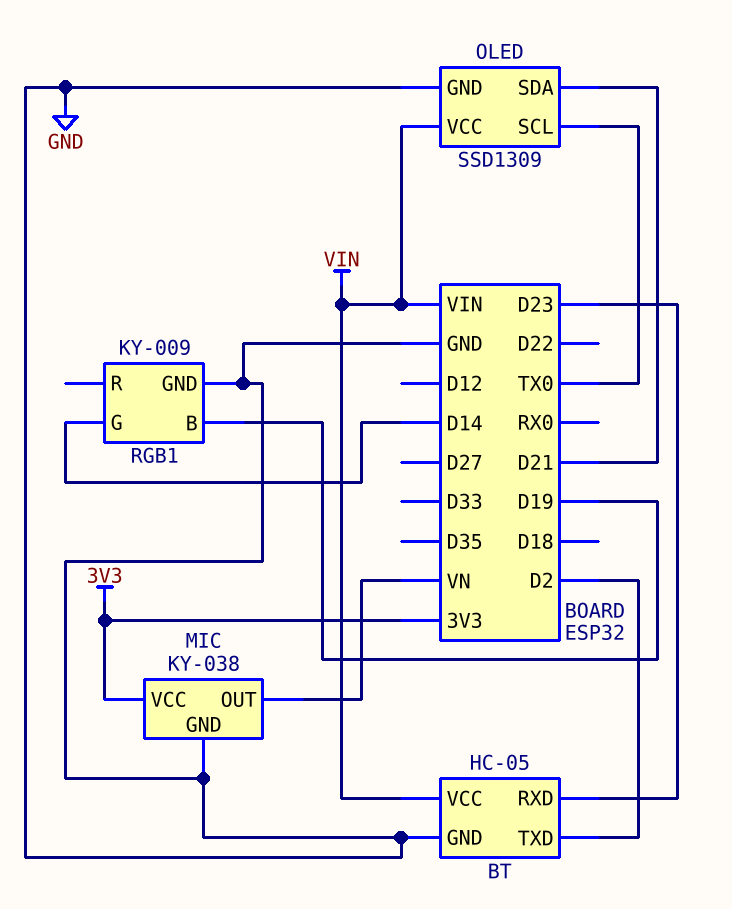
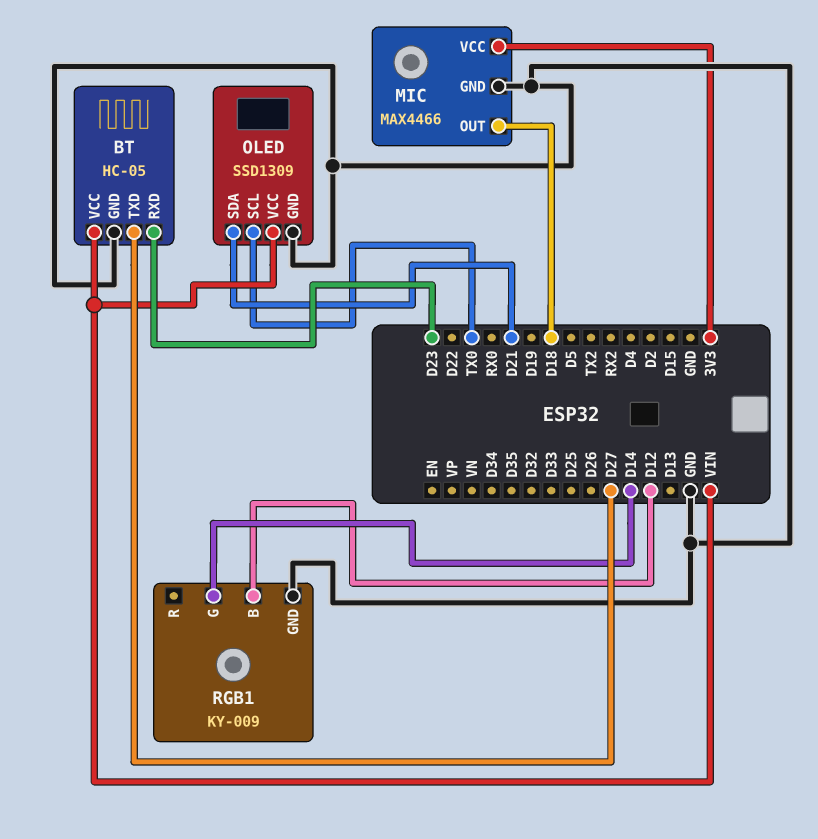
BT pin TXD: D2 -> D27
MIC: KY-038 -> MAX4466
MIC pin OUT: VN -> D18
RGB1 pin B: D19 -> D12

